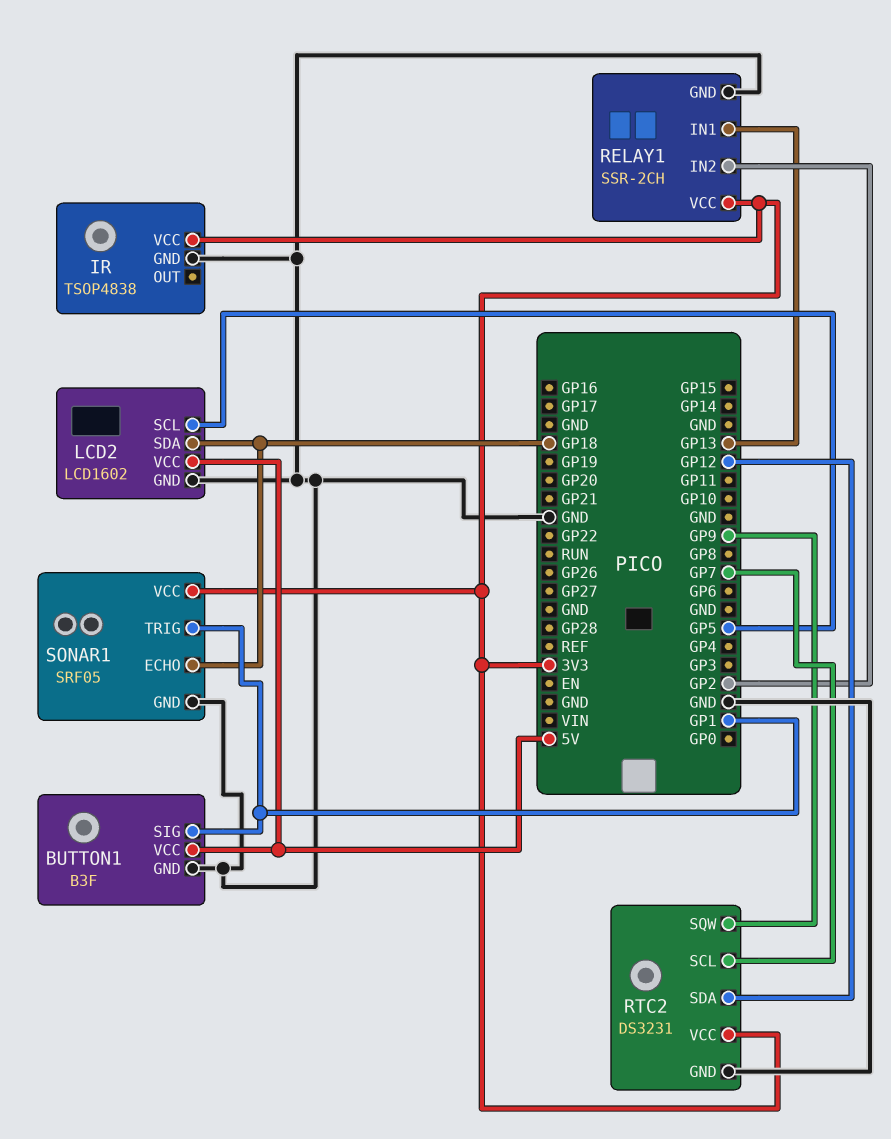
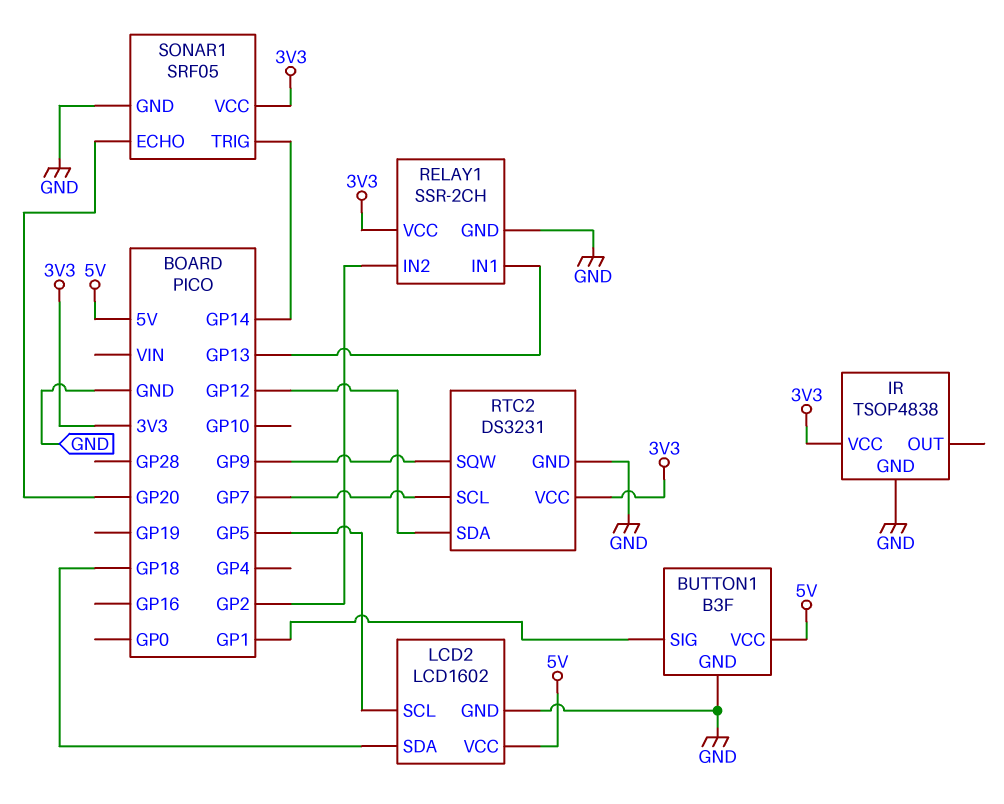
SONAR1 pin ECHO: GP18 -> GP20
SONAR1 pin TRIG: GP1 -> GP14

